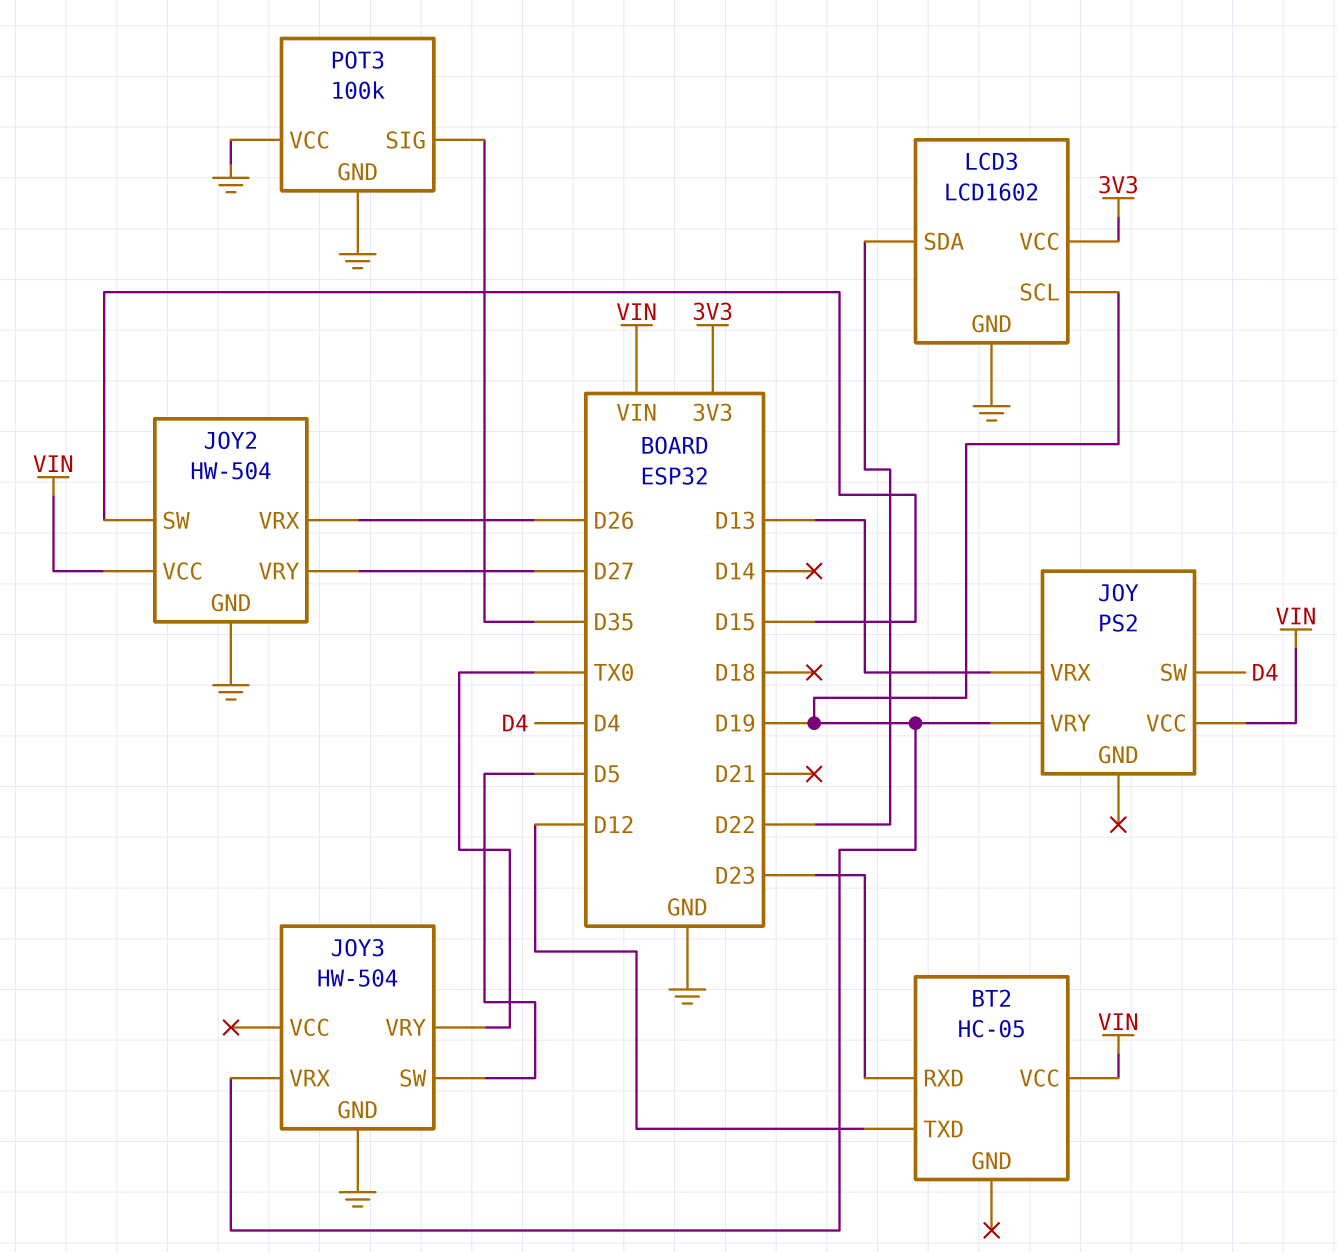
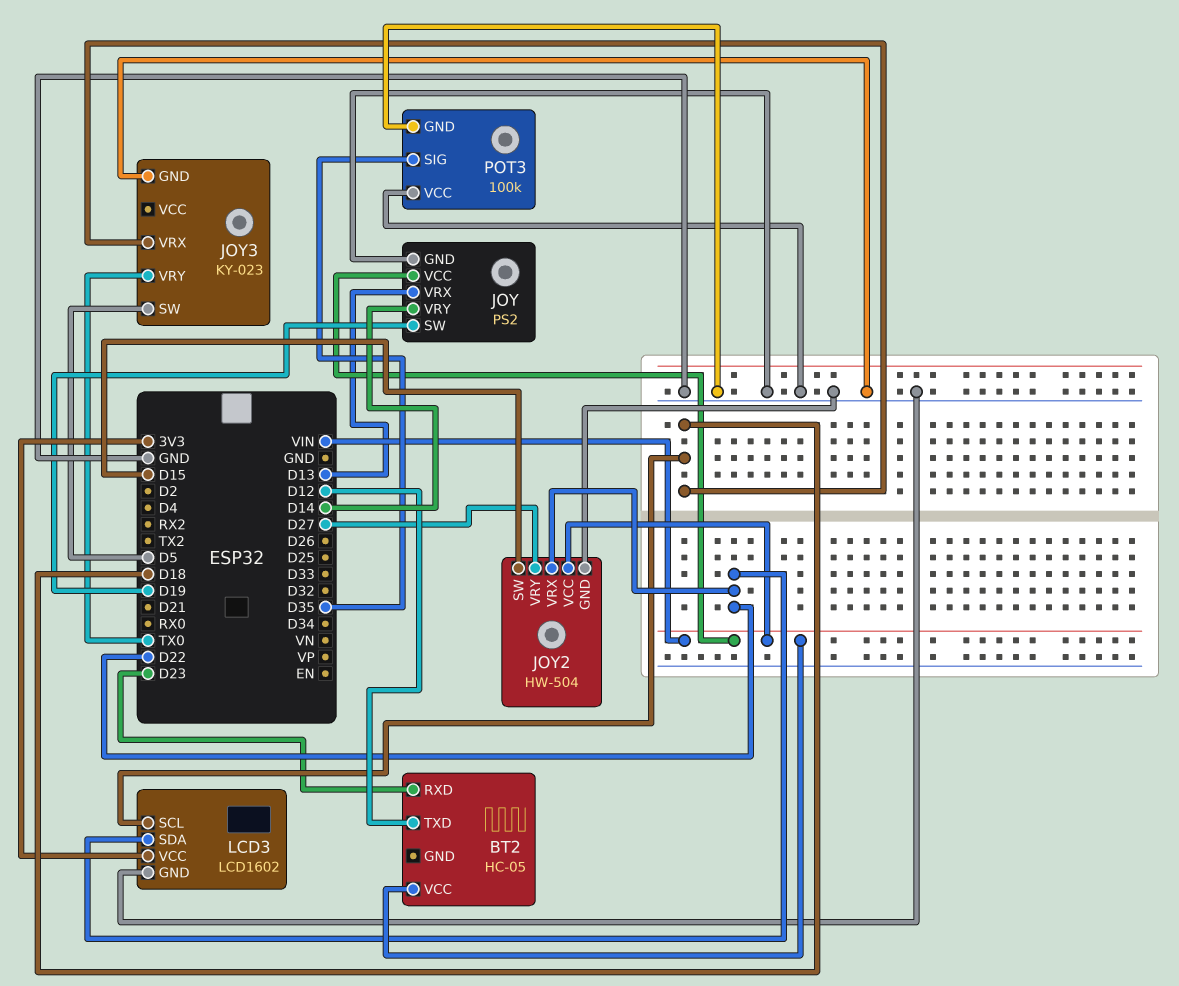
JOY pin GND: none -> GND
JOY pin SW: D4 -> D19
JOY pin VRY: D19 -> D14
JOY2 pin VRX: D26 -> D22
JOY3: HW-504 -> KY-023
JOY3 pin VRX: D19 -> D18
LCD3 pin SCL: D19 -> D18

